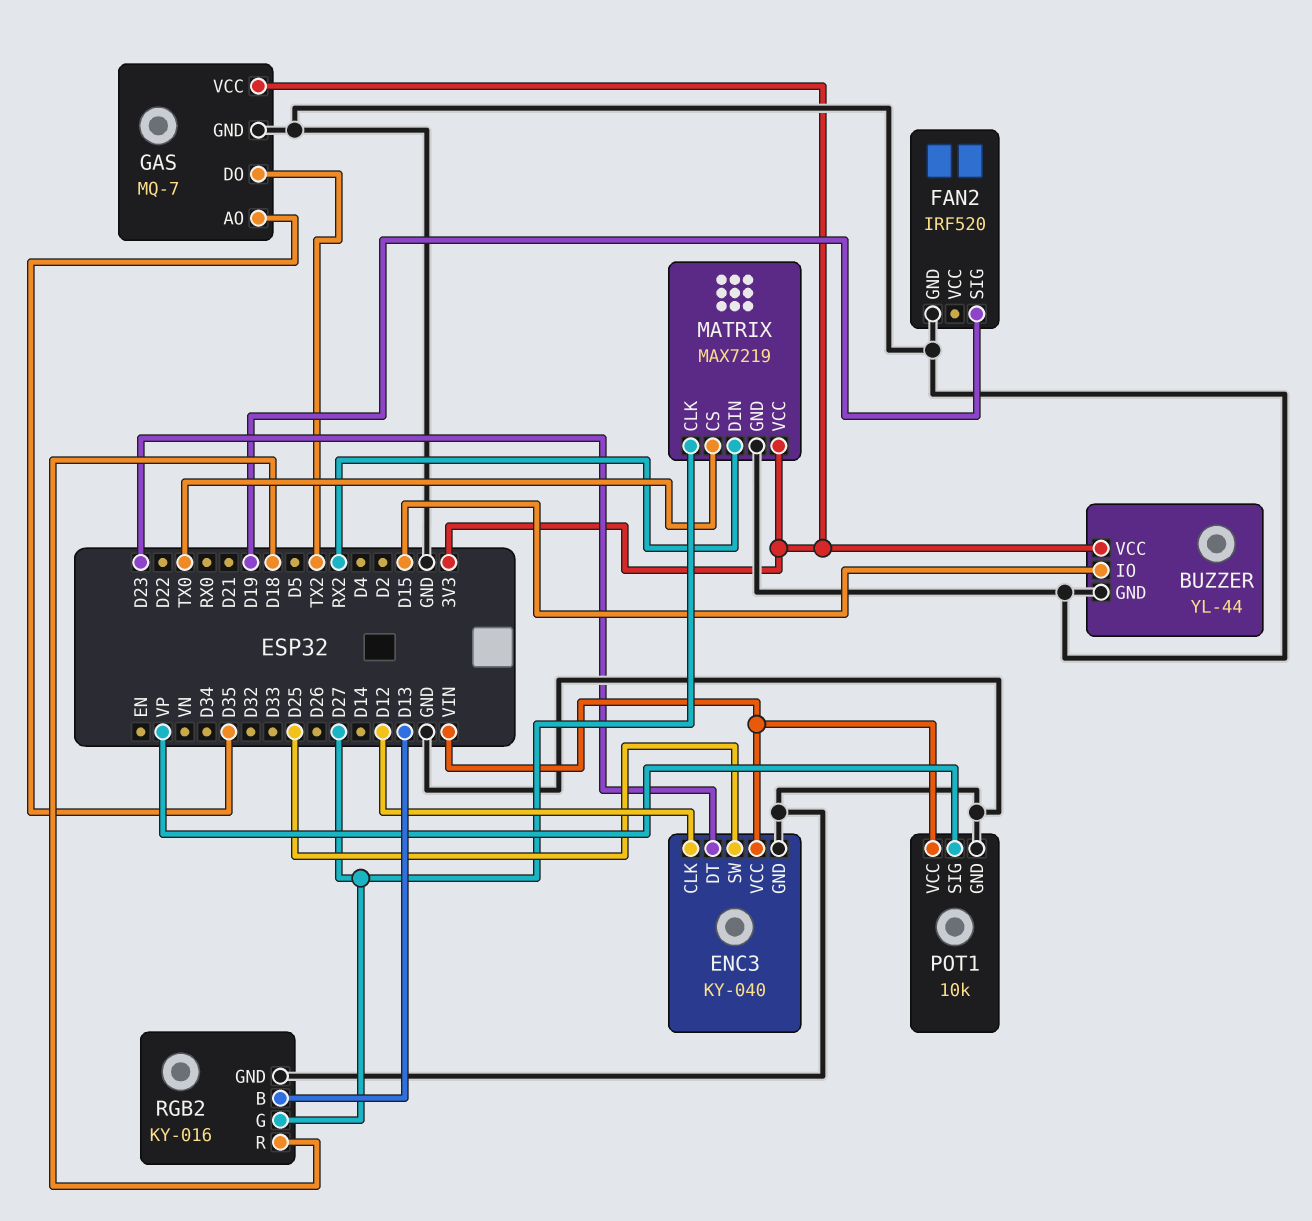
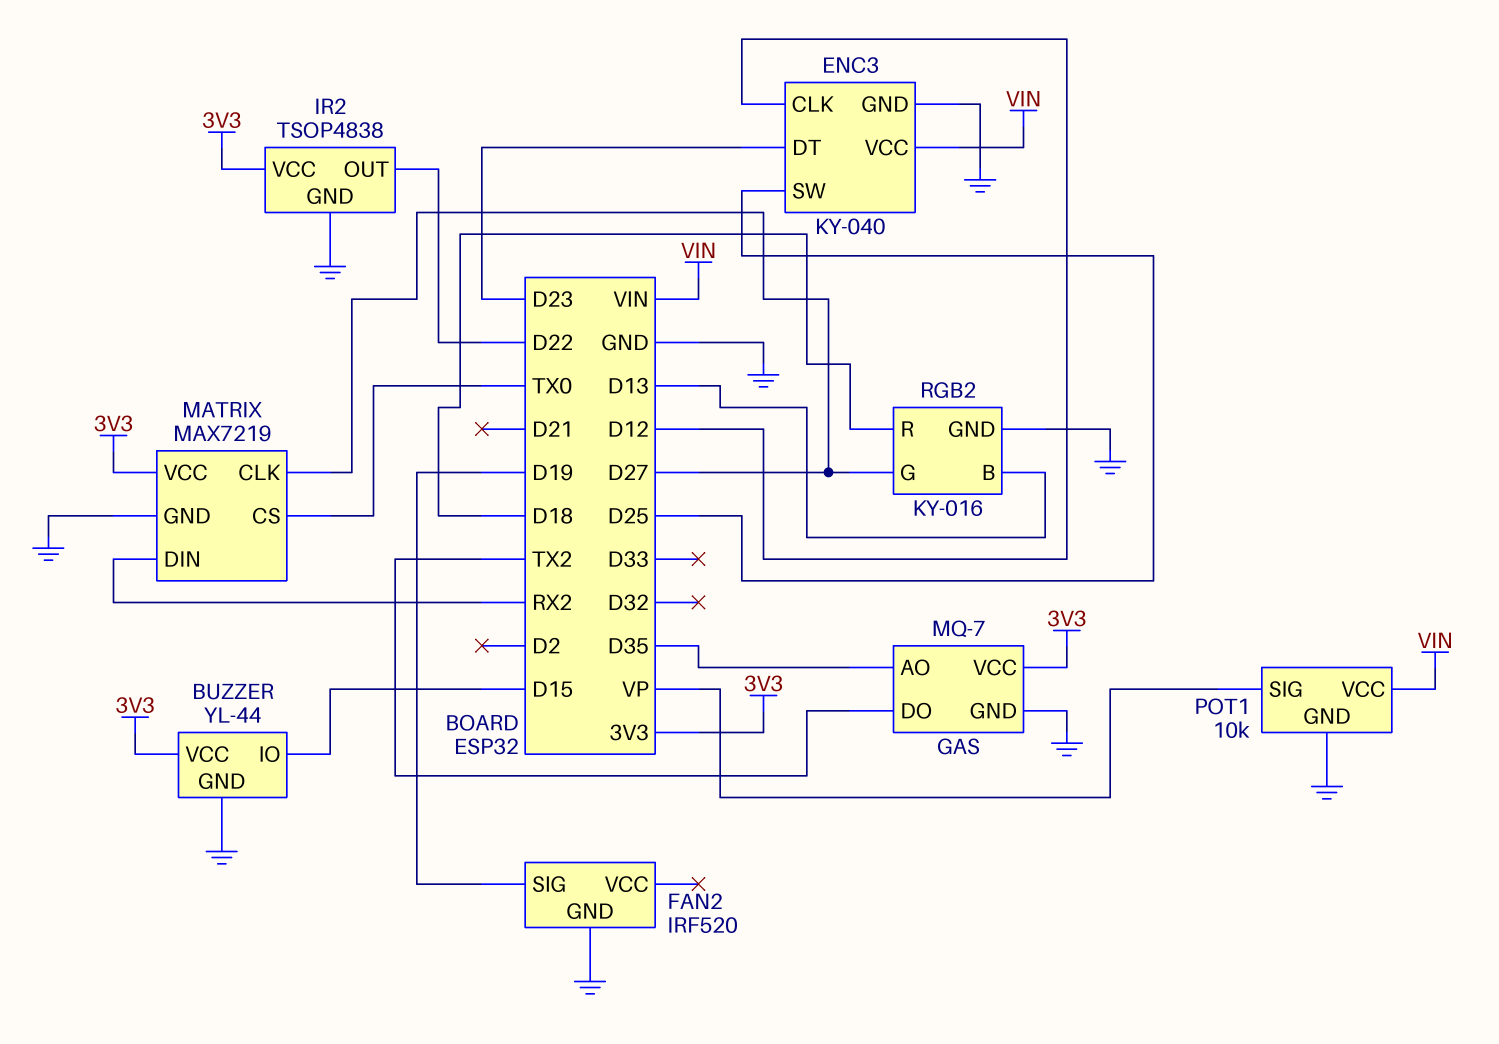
IR2: none -> TSOP4838
IR2 pin GND: none -> GND
IR2 pin OUT: none -> D22
IR2 pin VCC: none -> 3V3

